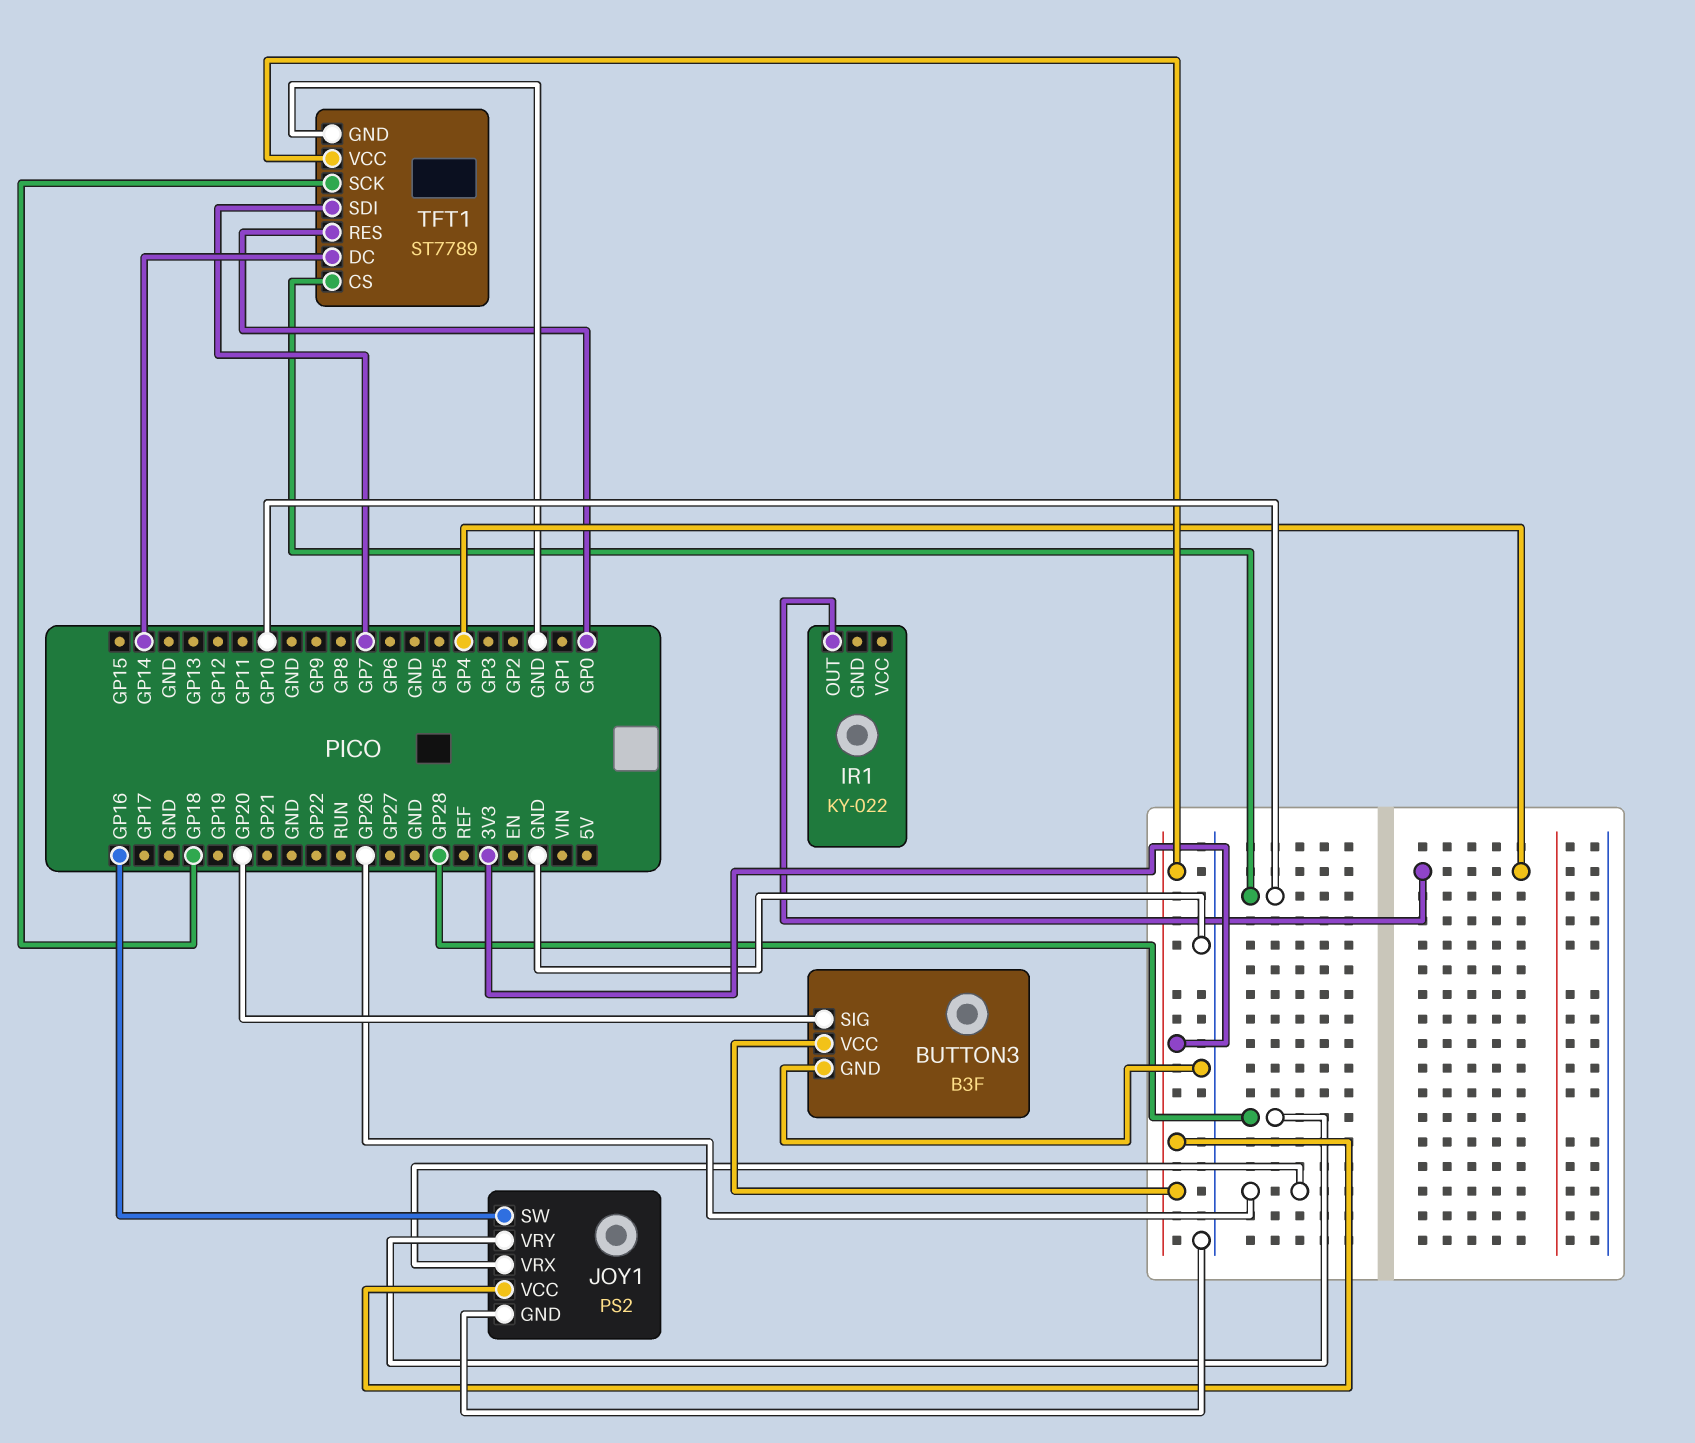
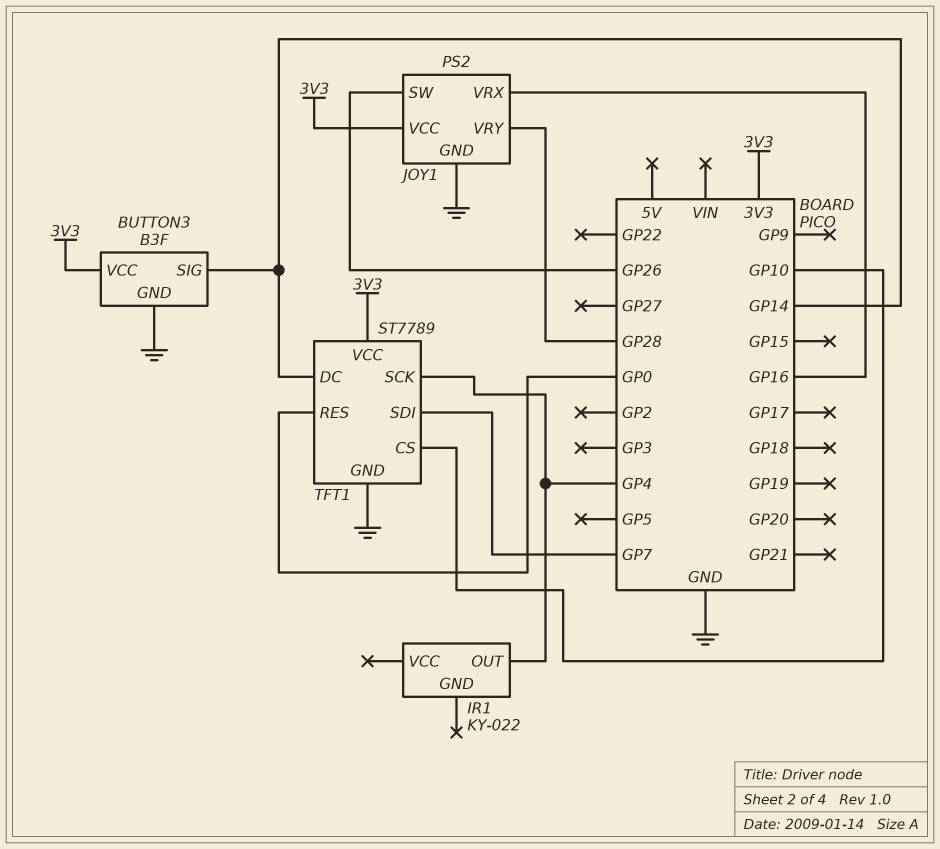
BUTTON3 pin SIG: GP20 -> GP14
JOY1 pin SW: GP16 -> GP26
JOY1 pin VRX: GP26 -> GP16
TFT1 pin SCK: GP18 -> GP4

